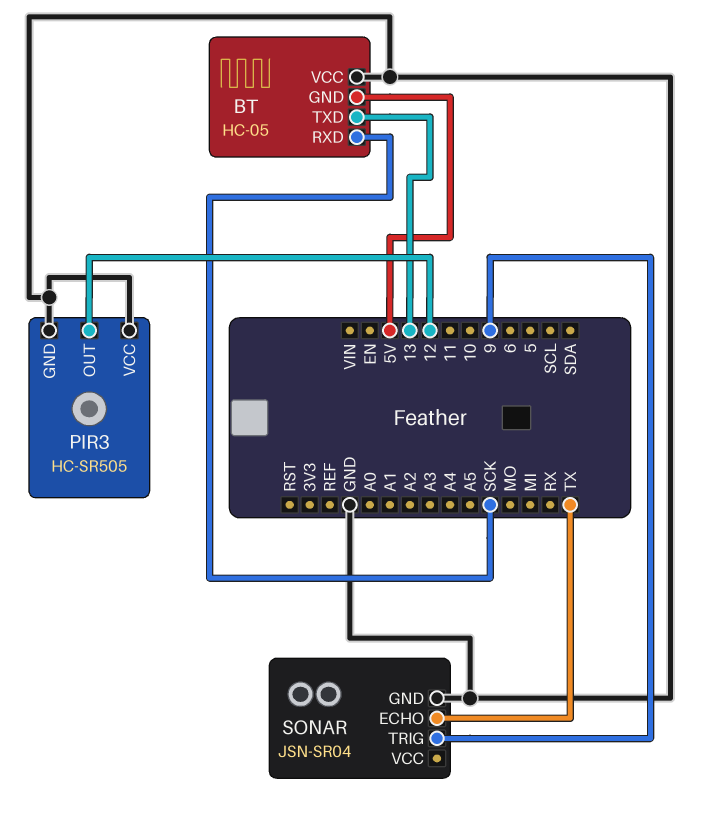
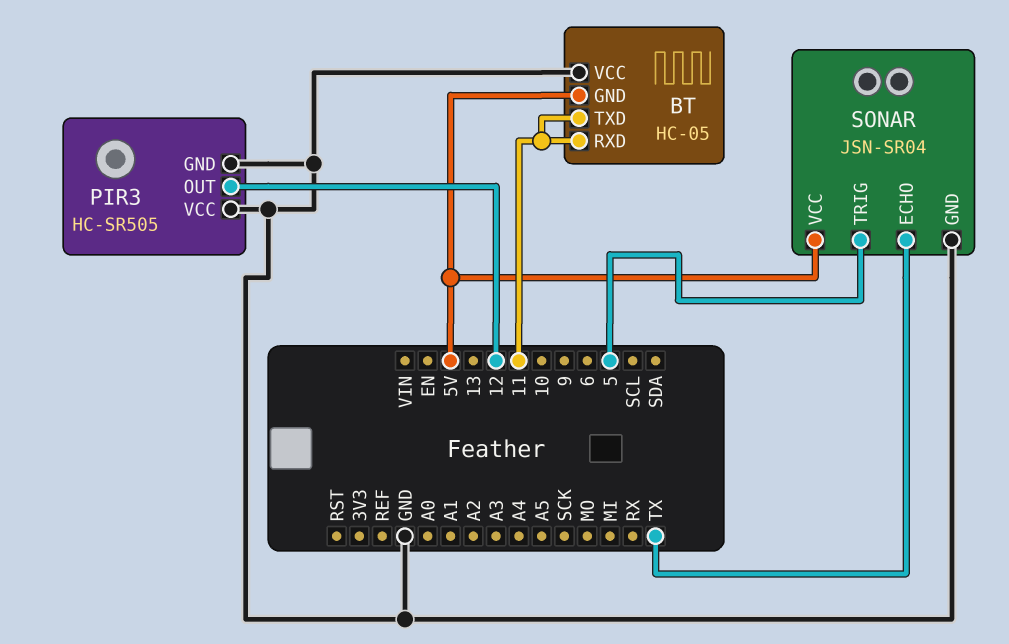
BT pin RXD: SCK -> 11
BT pin TXD: 13 -> 11
SONAR pin TRIG: 9 -> 5
SONAR pin VCC: none -> 5V

